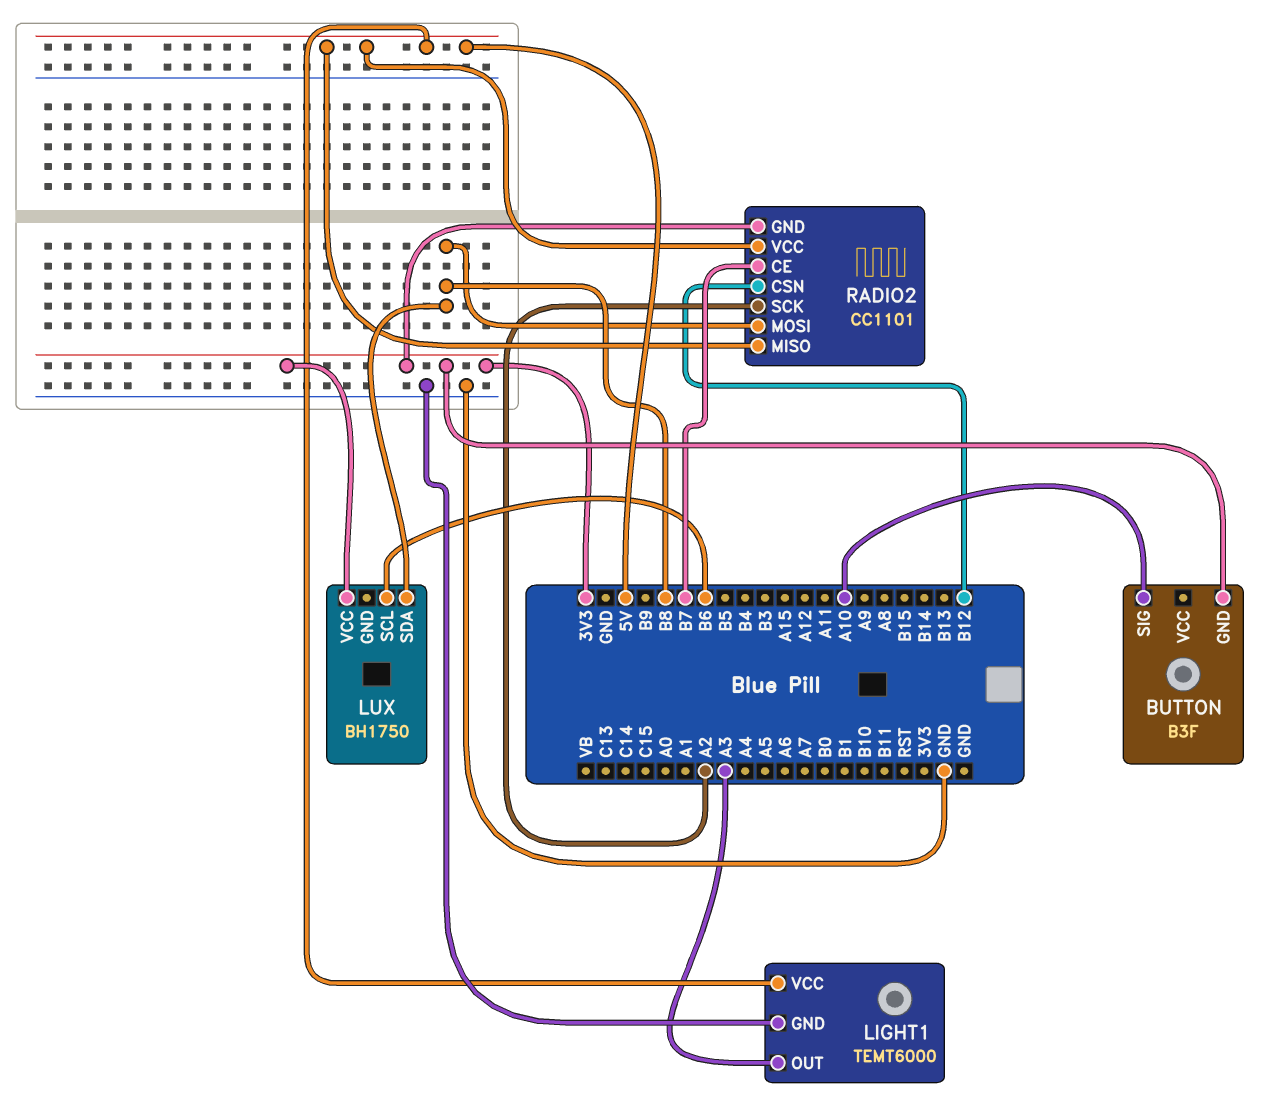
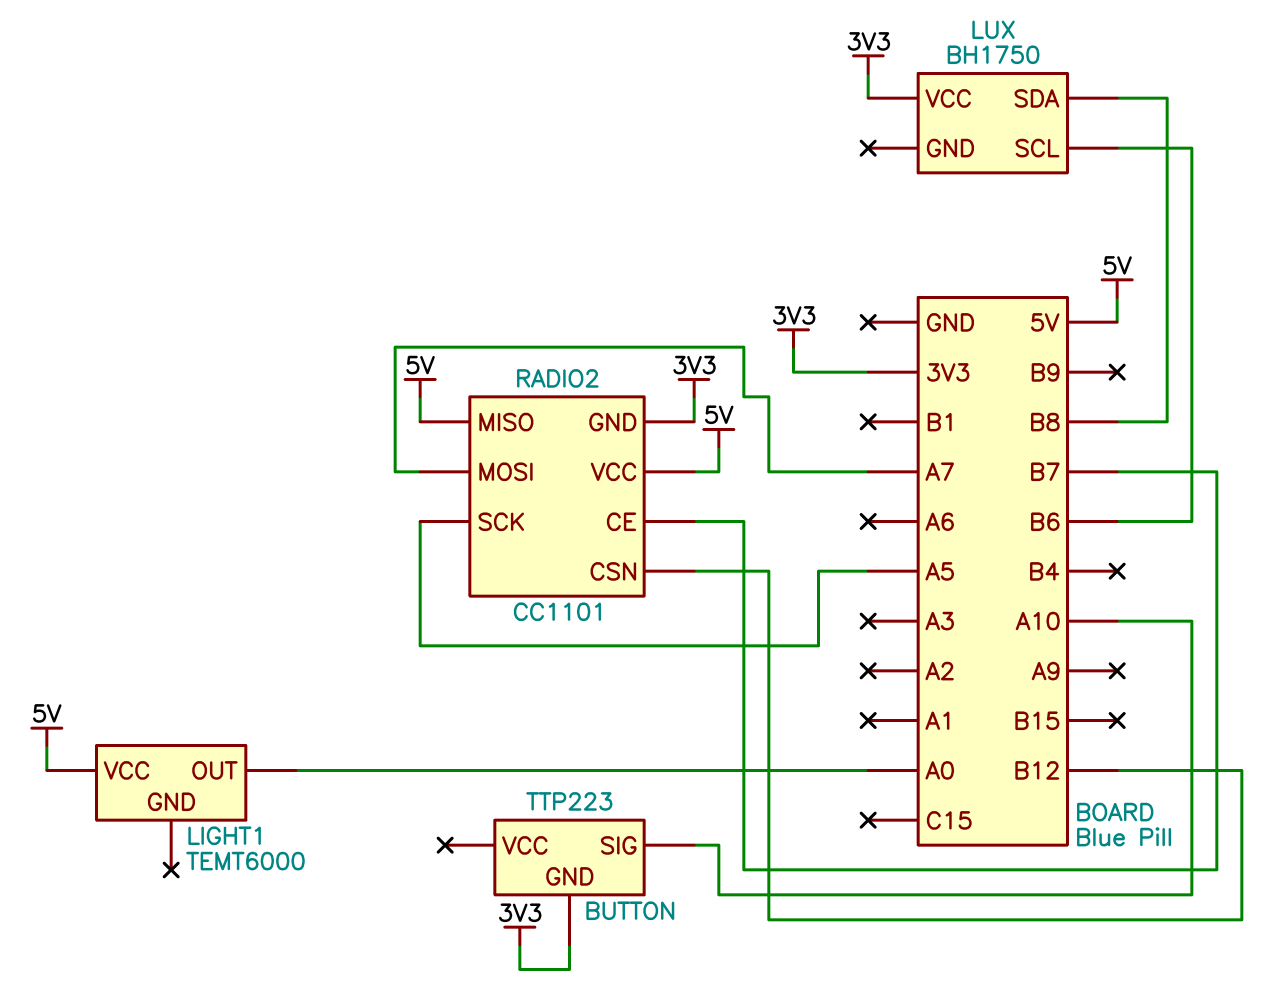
BUTTON: B3F -> TTP223
LIGHT1 pin GND: GND -> none
LIGHT1 pin OUT: A3 -> A0
RADIO2 pin MOSI: B8 -> A7
RADIO2 pin SCK: A2 -> A5

